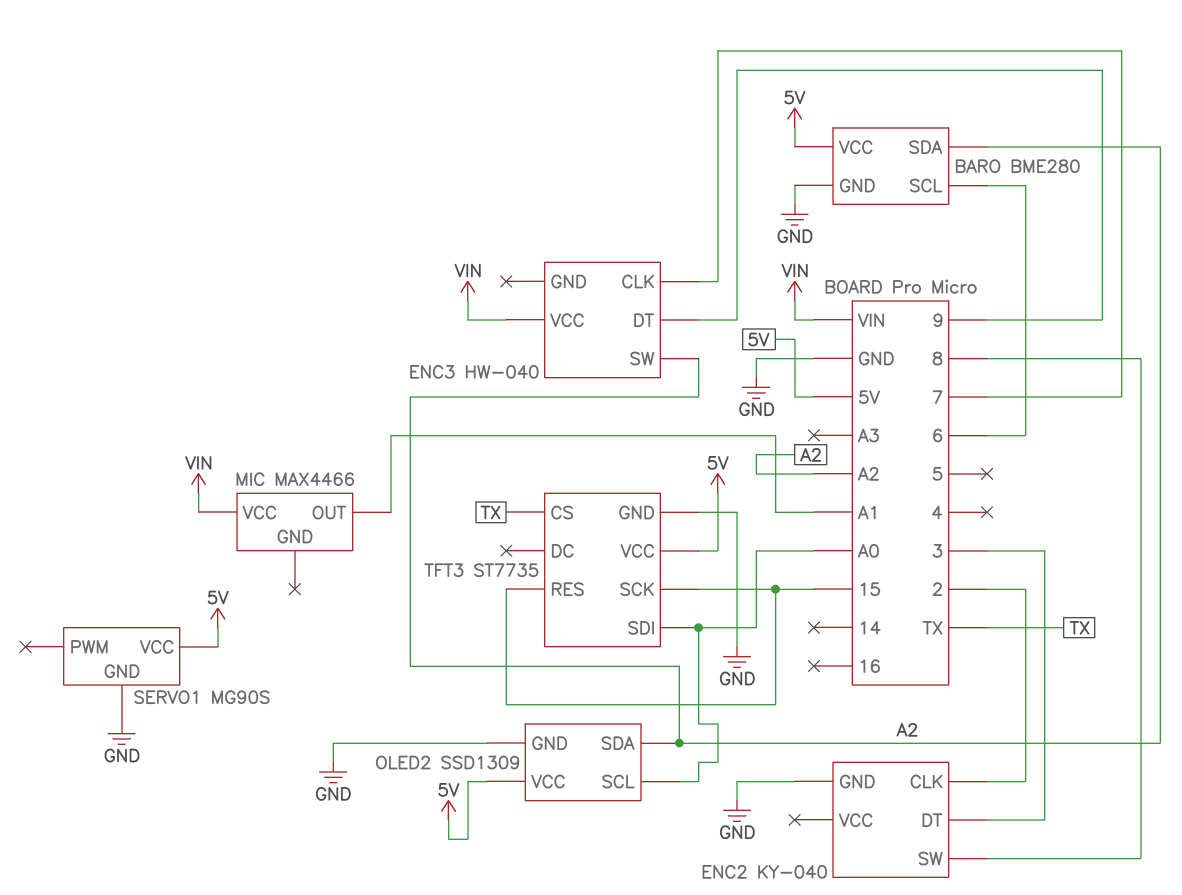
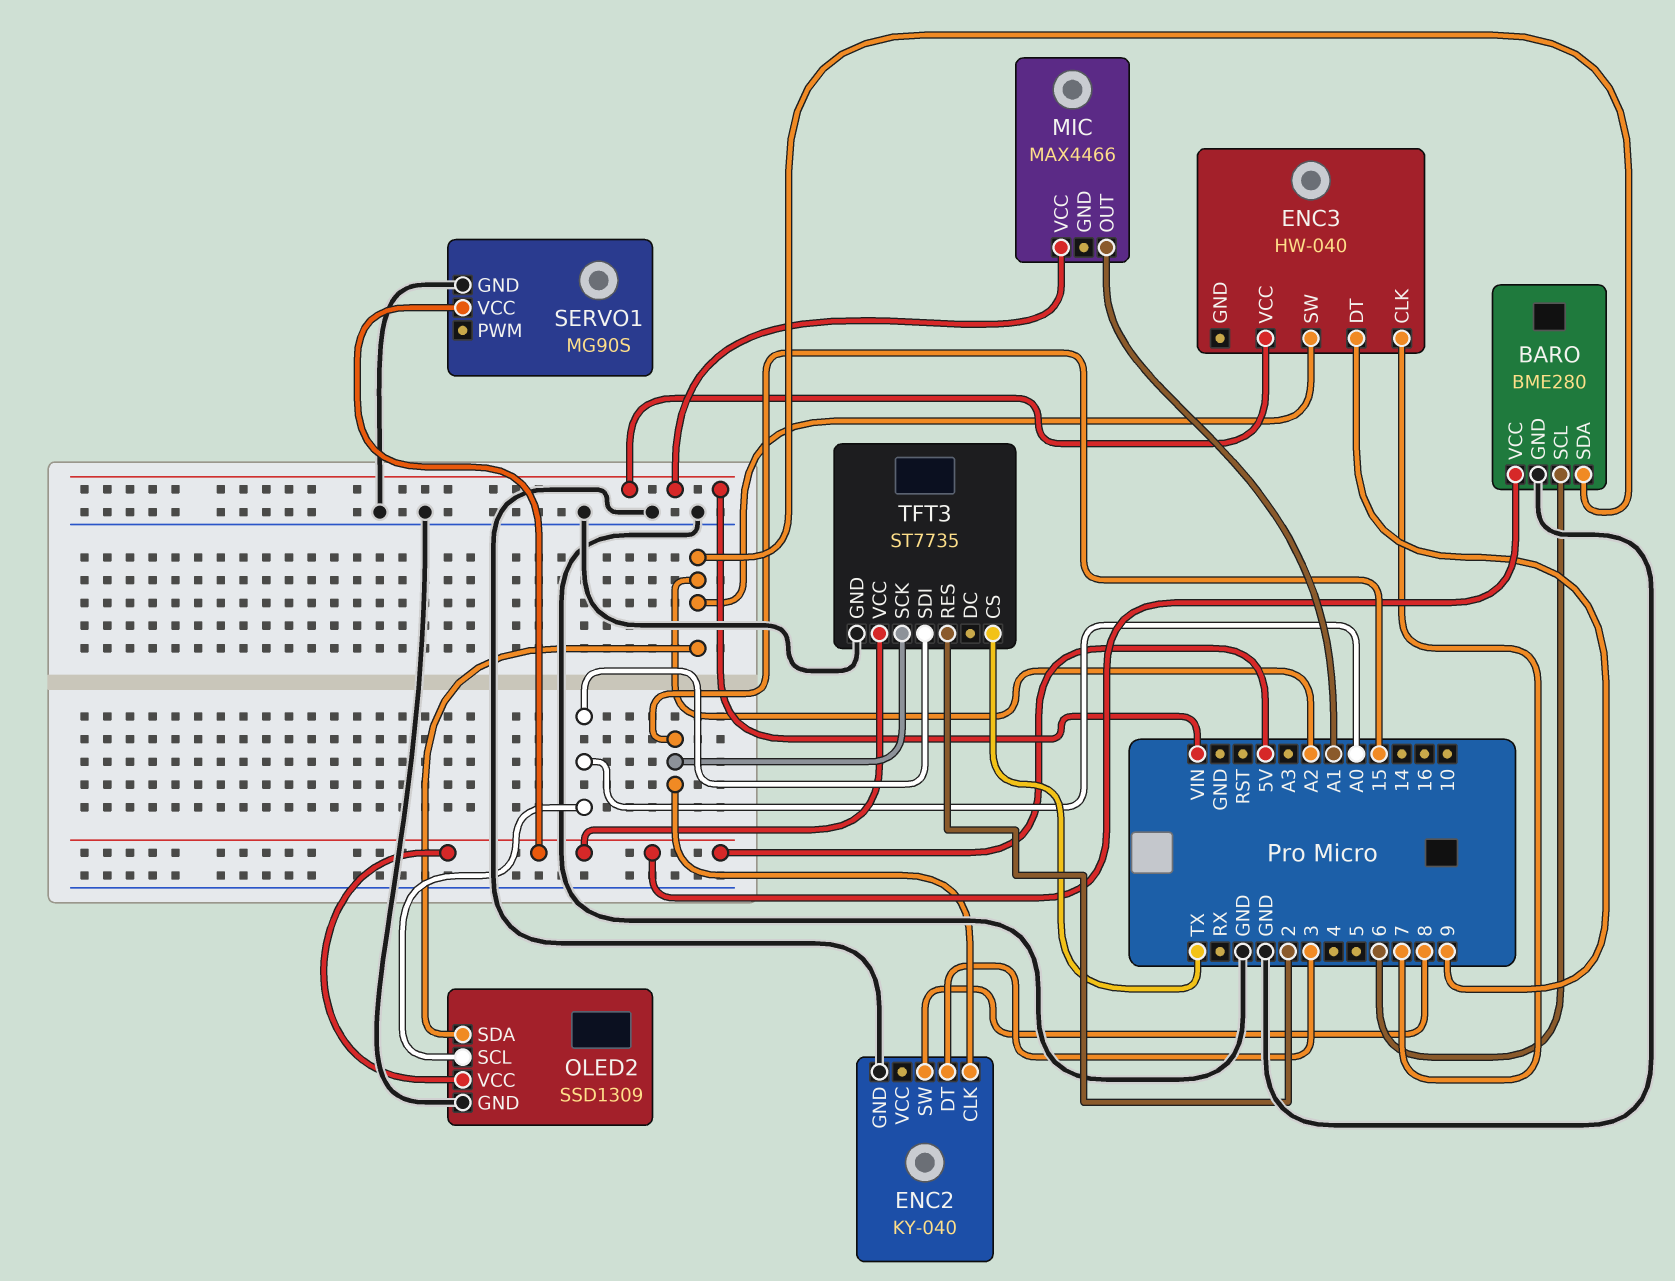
ENC2 pin CLK: 2 -> 15
TFT3 pin RES: 15 -> 2

